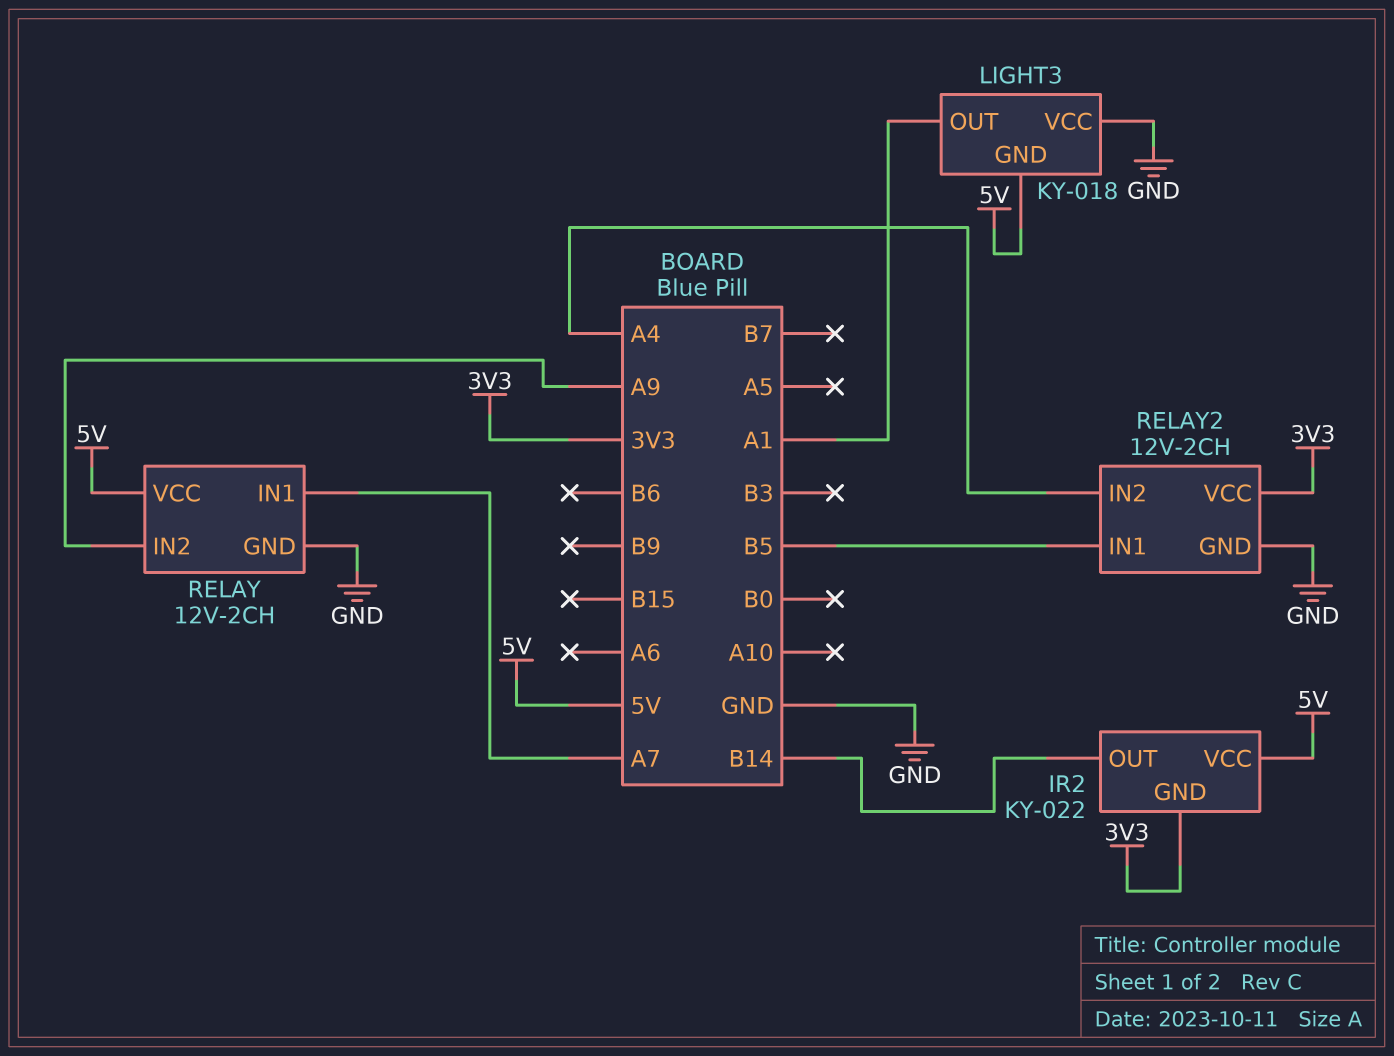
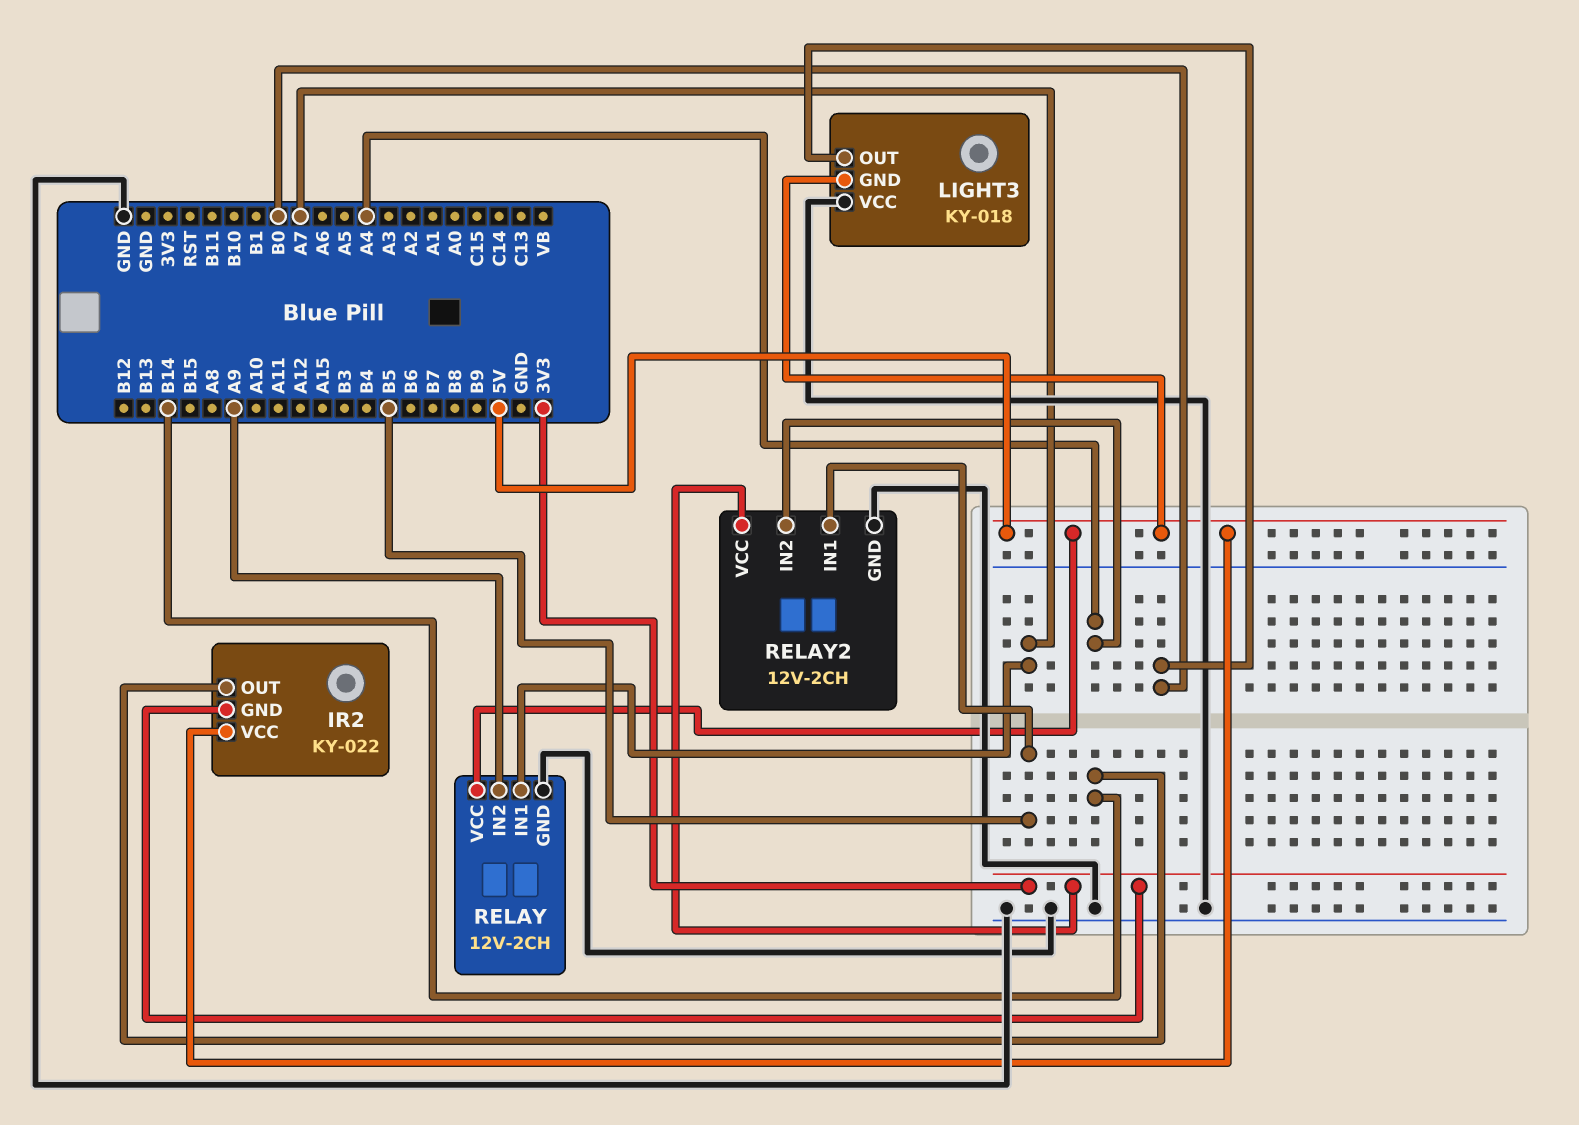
LIGHT3 pin OUT: A1 -> B0

